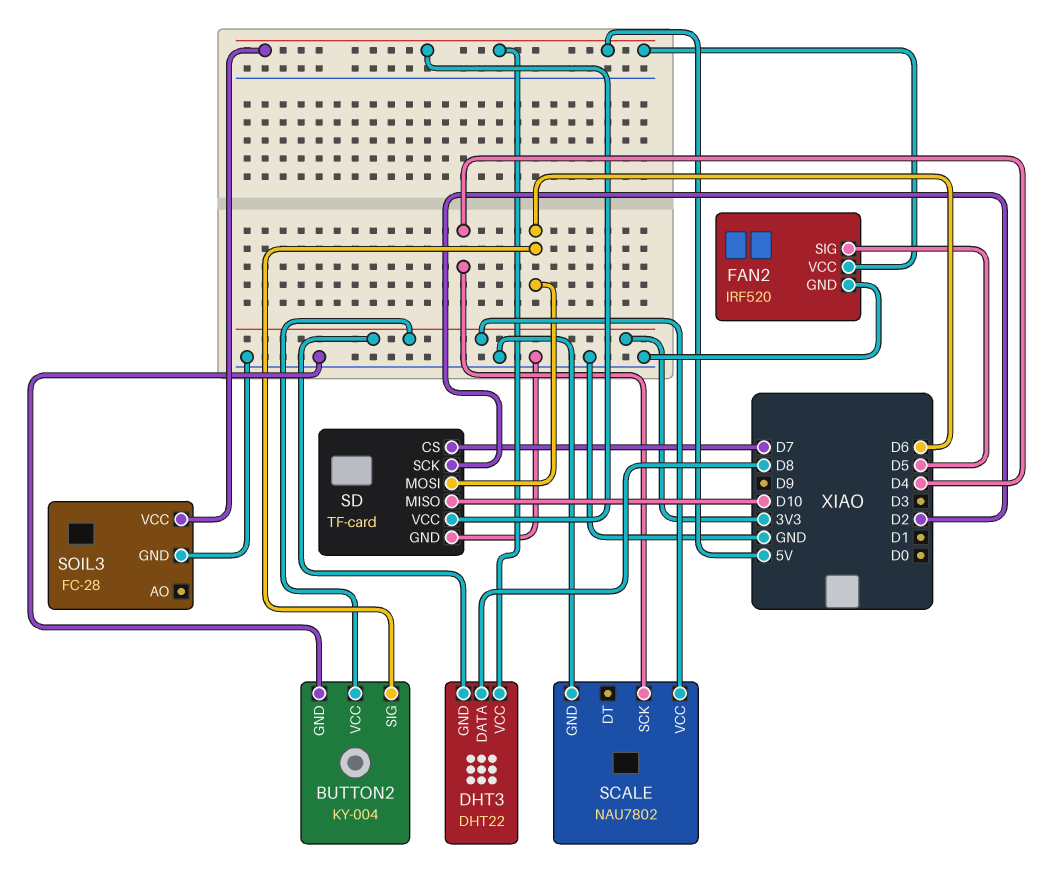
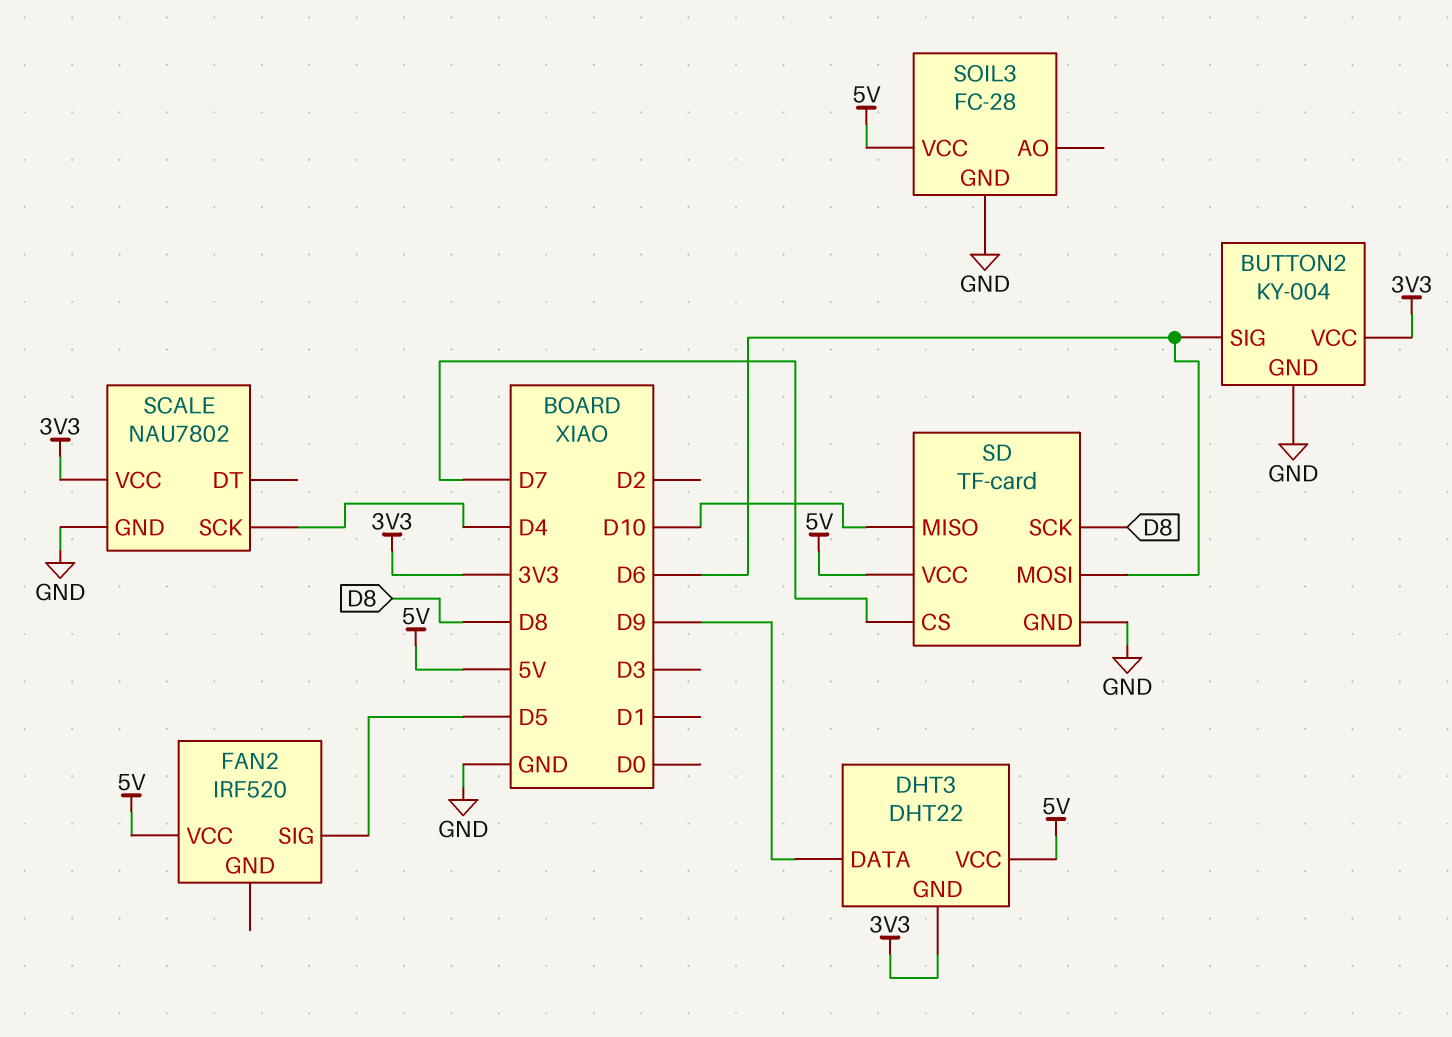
DHT3 pin DATA: D8 -> D9
FAN2 pin GND: GND -> none
SD pin SCK: D2 -> D8

